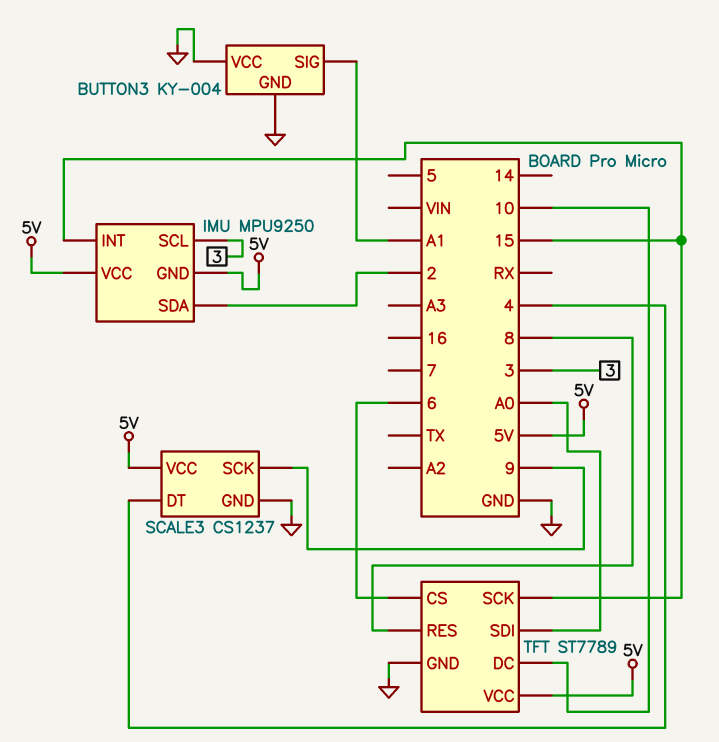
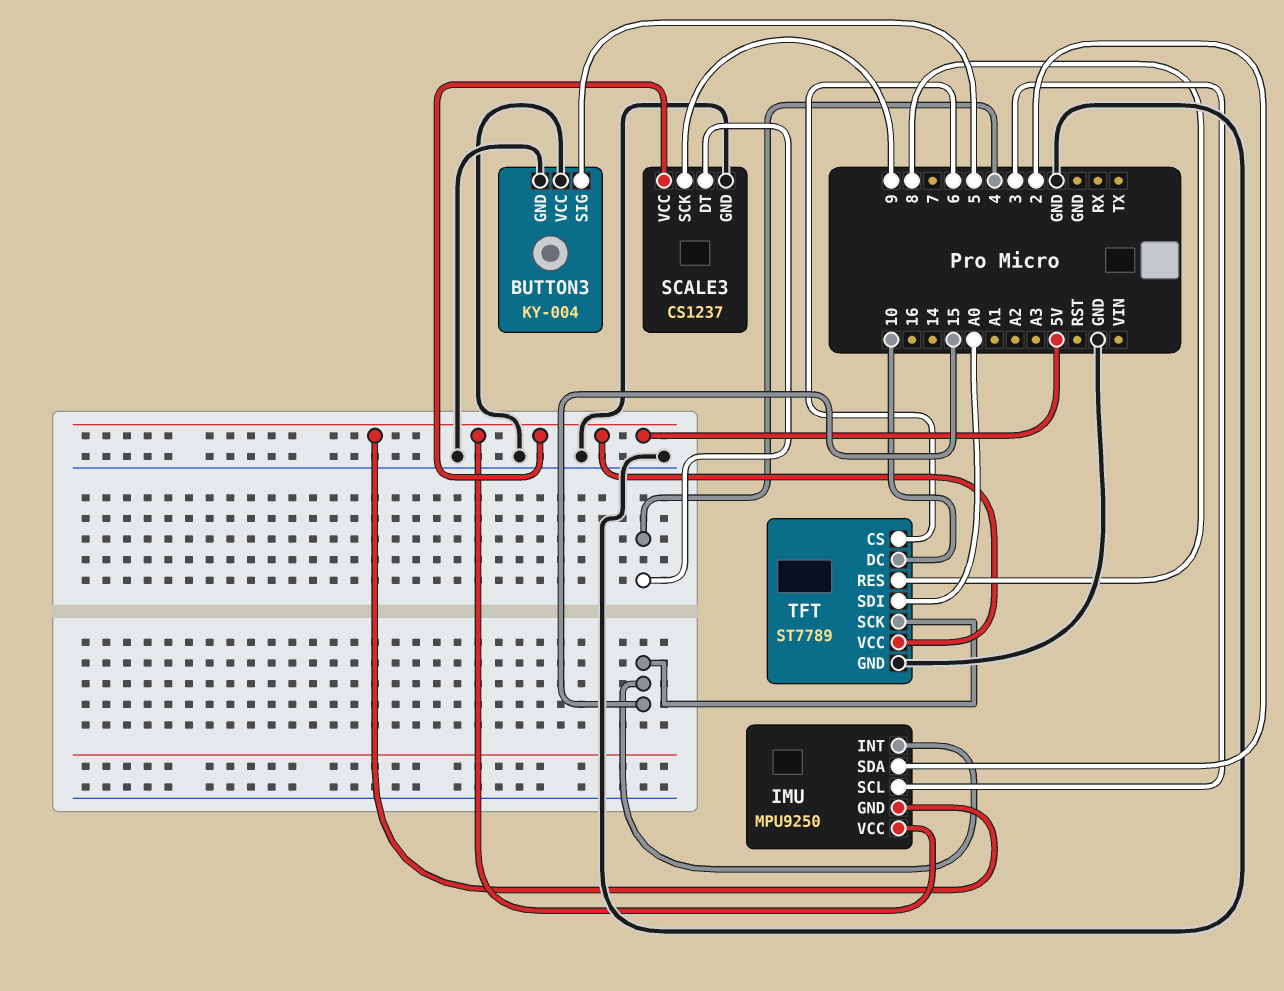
BUTTON3 pin SIG: A1 -> 5

